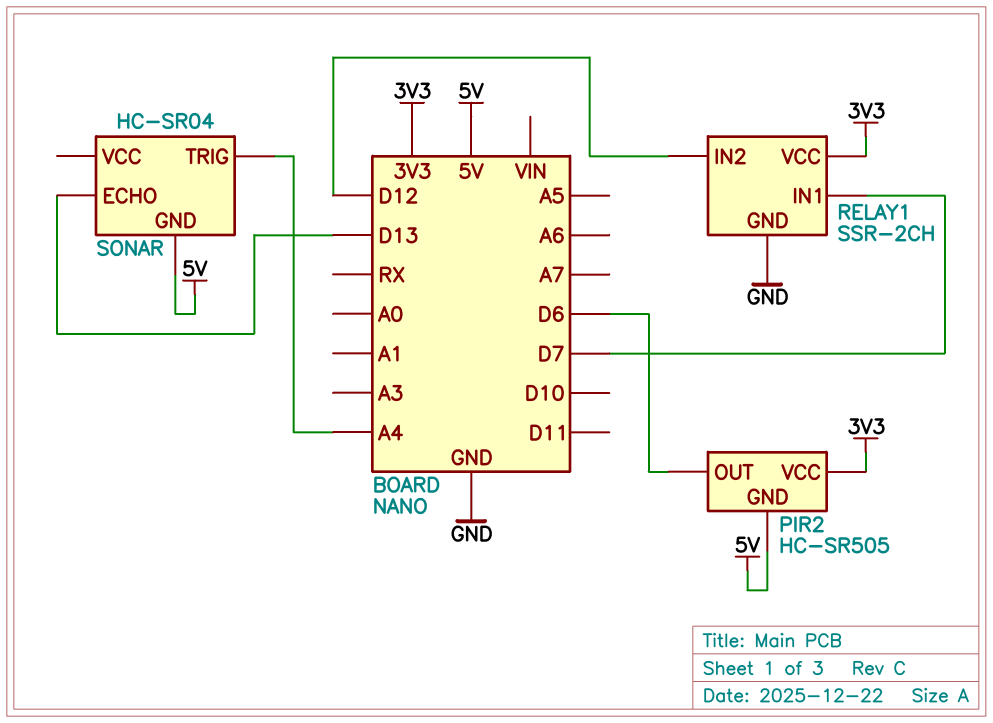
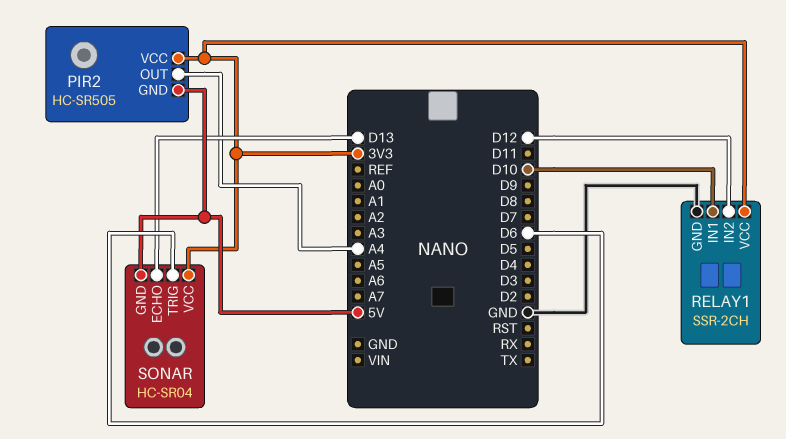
PIR2 pin OUT: D6 -> A4
RELAY1 pin IN1: D7 -> D10
SONAR pin TRIG: A4 -> D6
SONAR pin VCC: none -> 3V3

